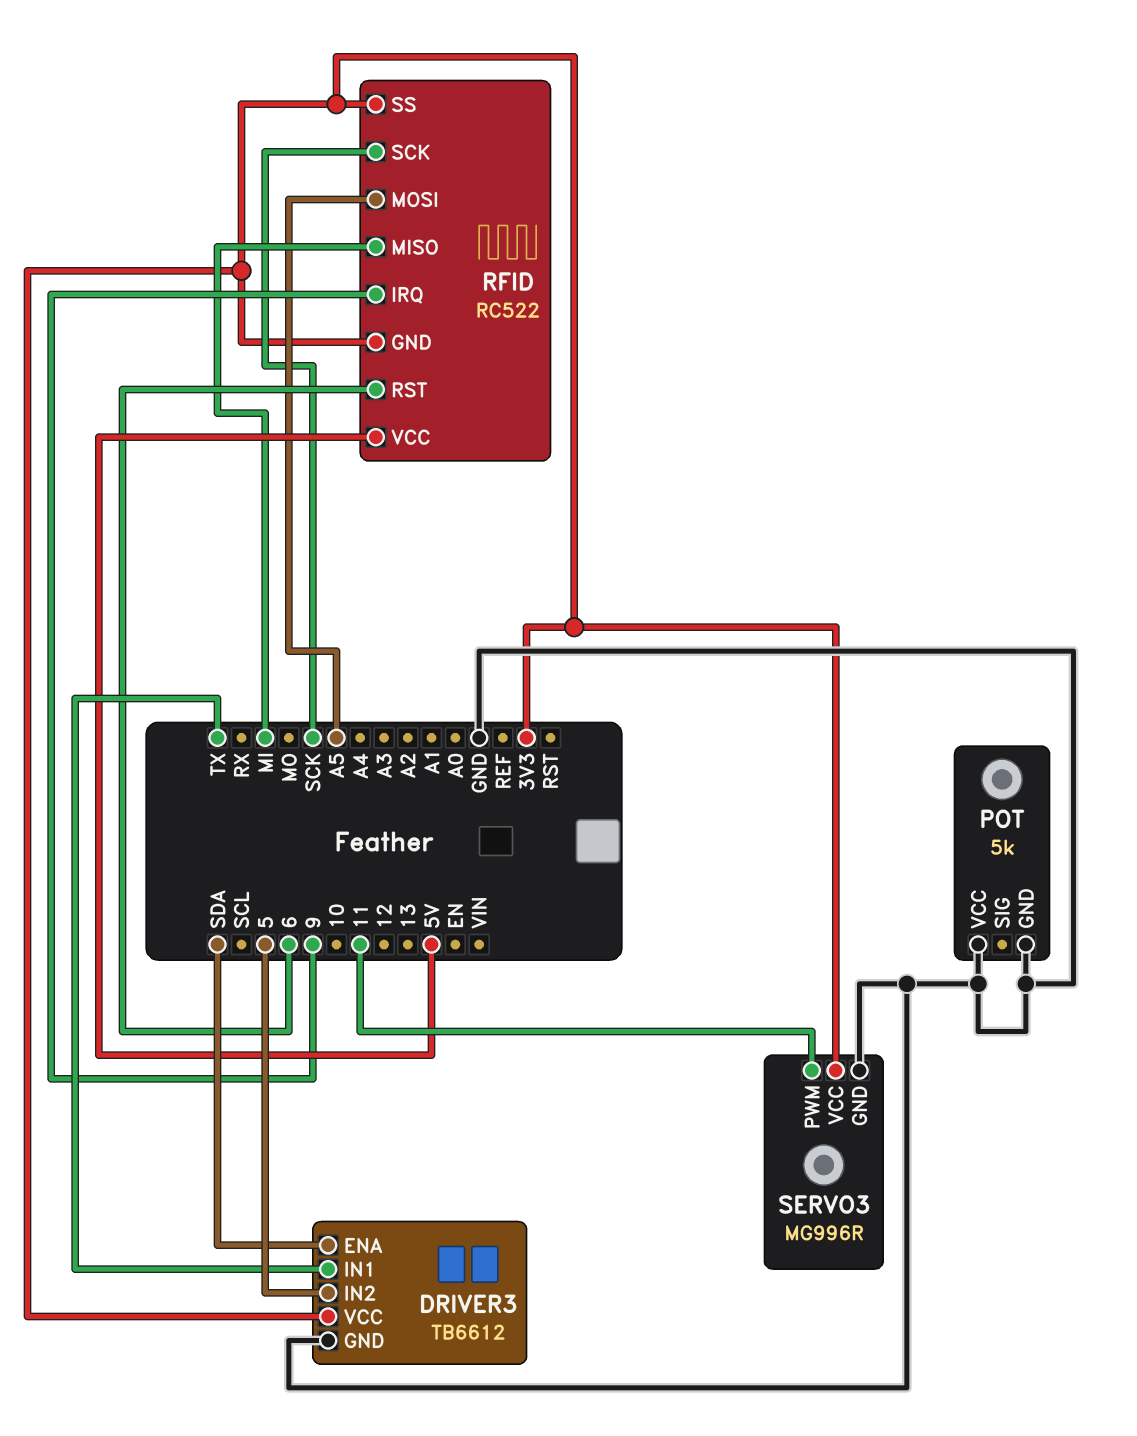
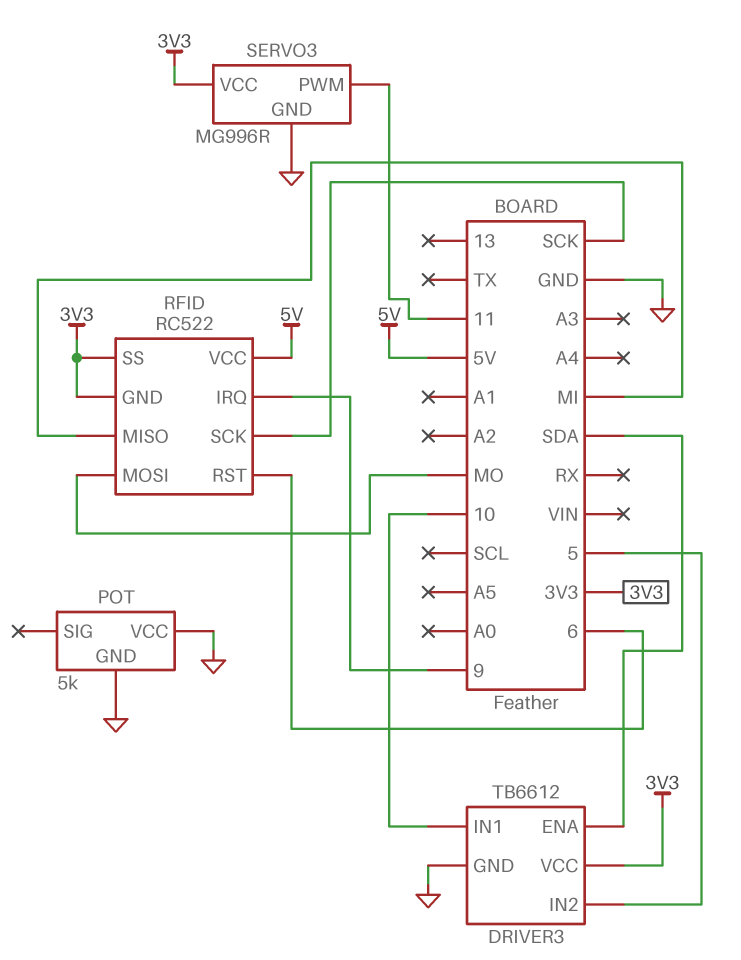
DRIVER3 pin IN1: TX -> 10
RFID pin MOSI: A5 -> MO

